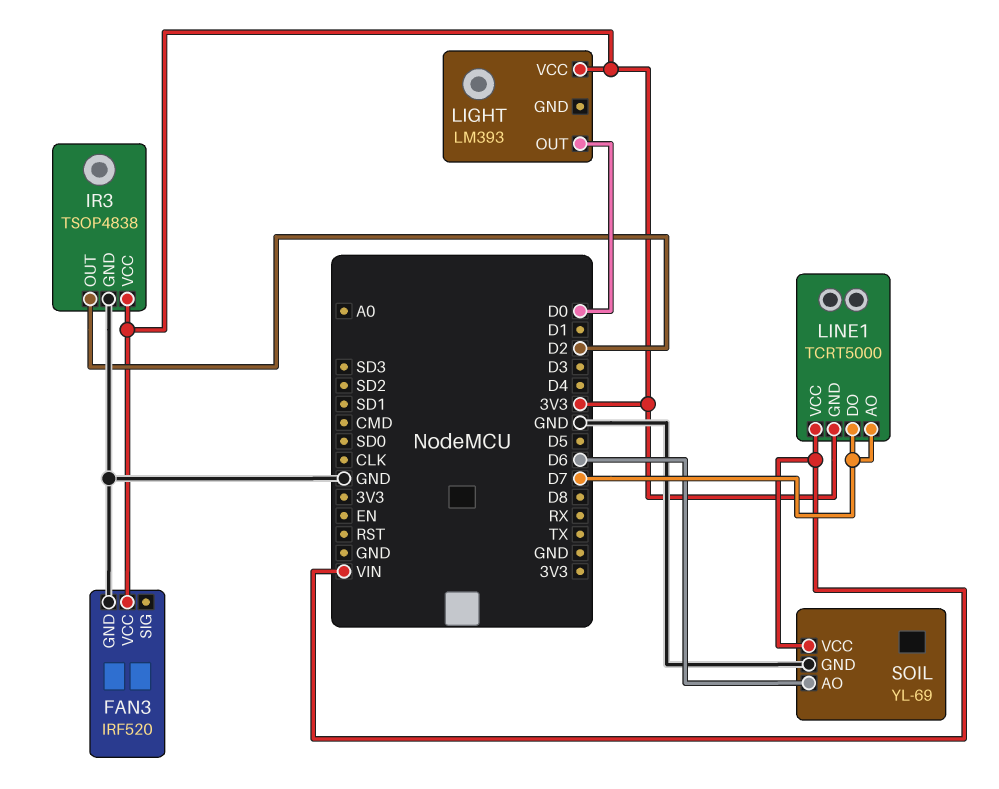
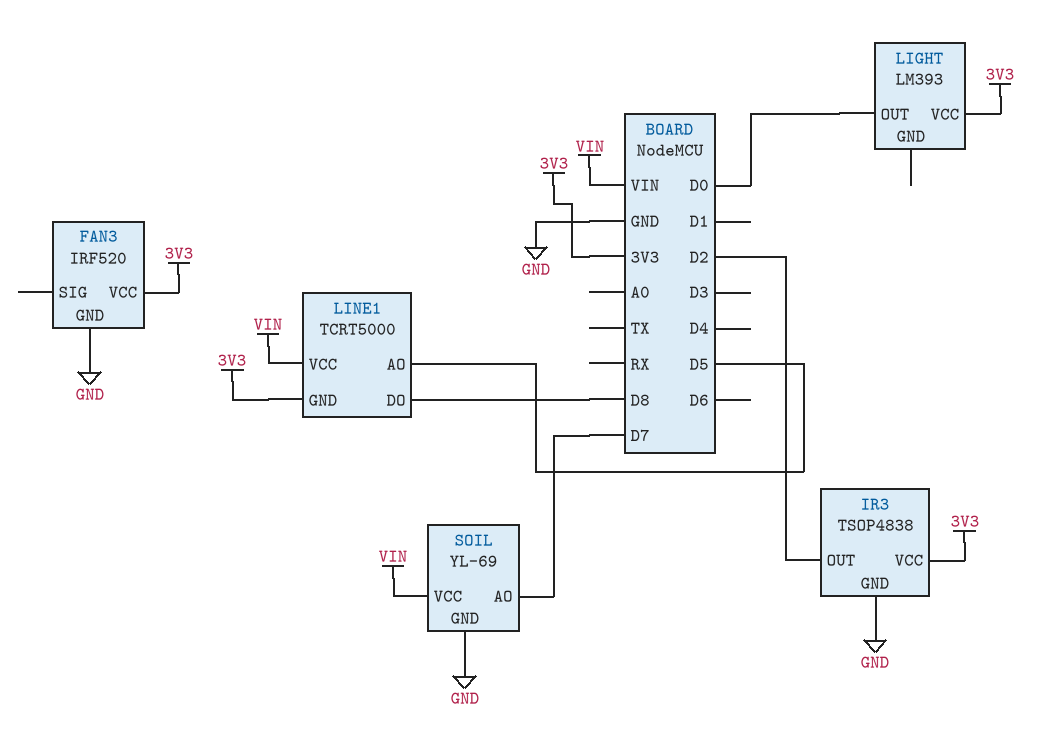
LINE1 pin AO: D7 -> D5
LINE1 pin DO: D7 -> D8
SOIL pin AO: D6 -> D7

